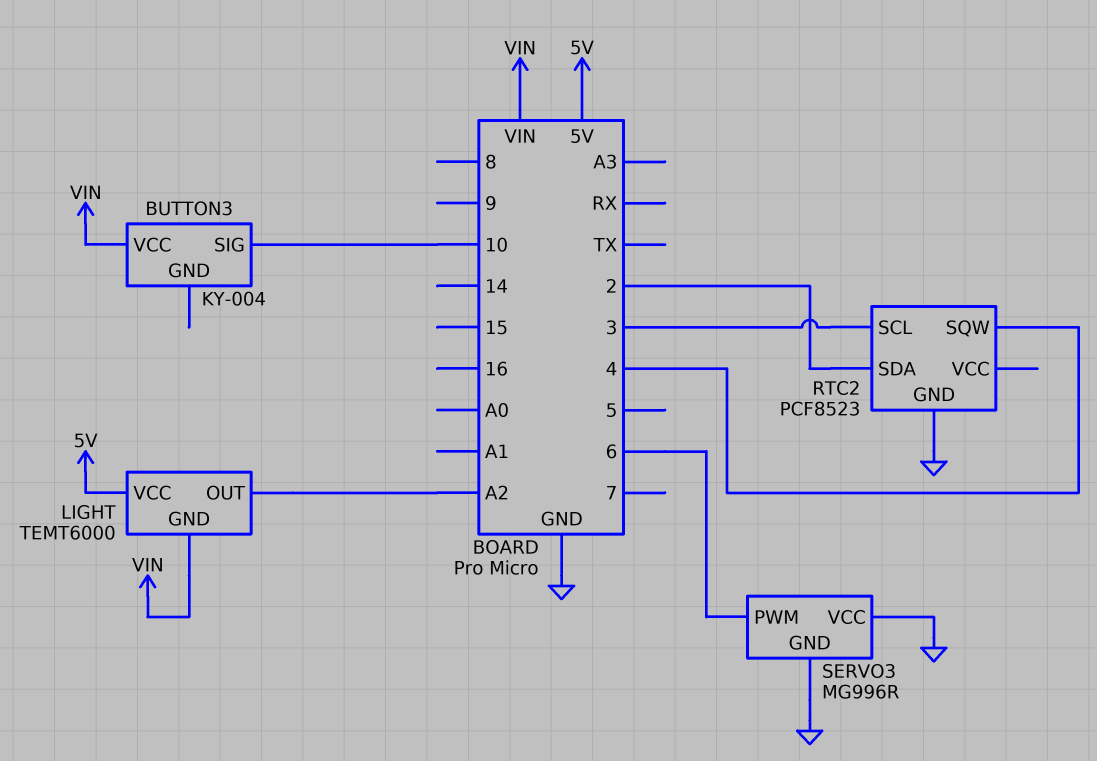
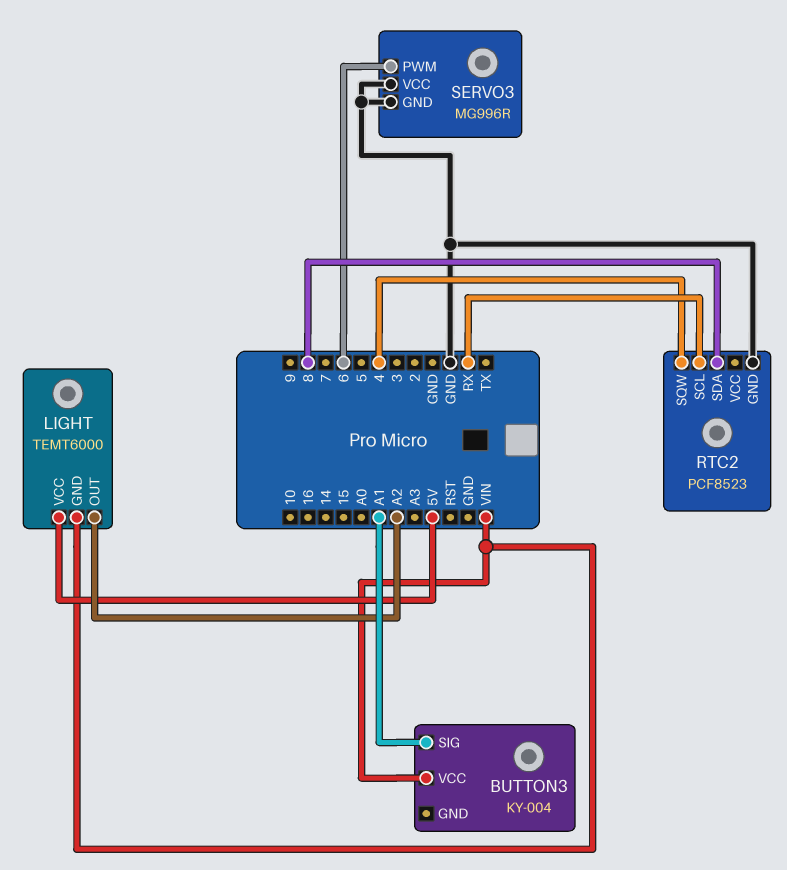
BUTTON3 pin SIG: 10 -> A1
RTC2 pin SCL: 3 -> RX
RTC2 pin SDA: 2 -> 8

